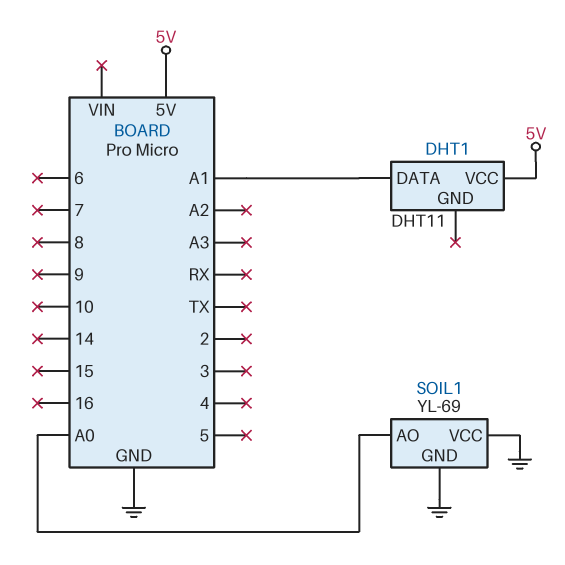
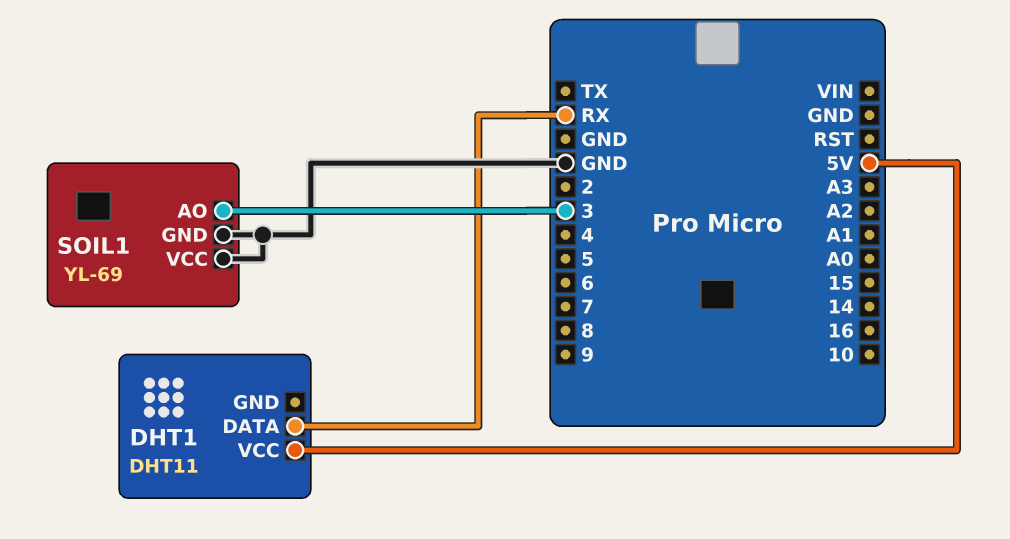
DHT1 pin DATA: A1 -> RX
SOIL1 pin AO: A0 -> 3

